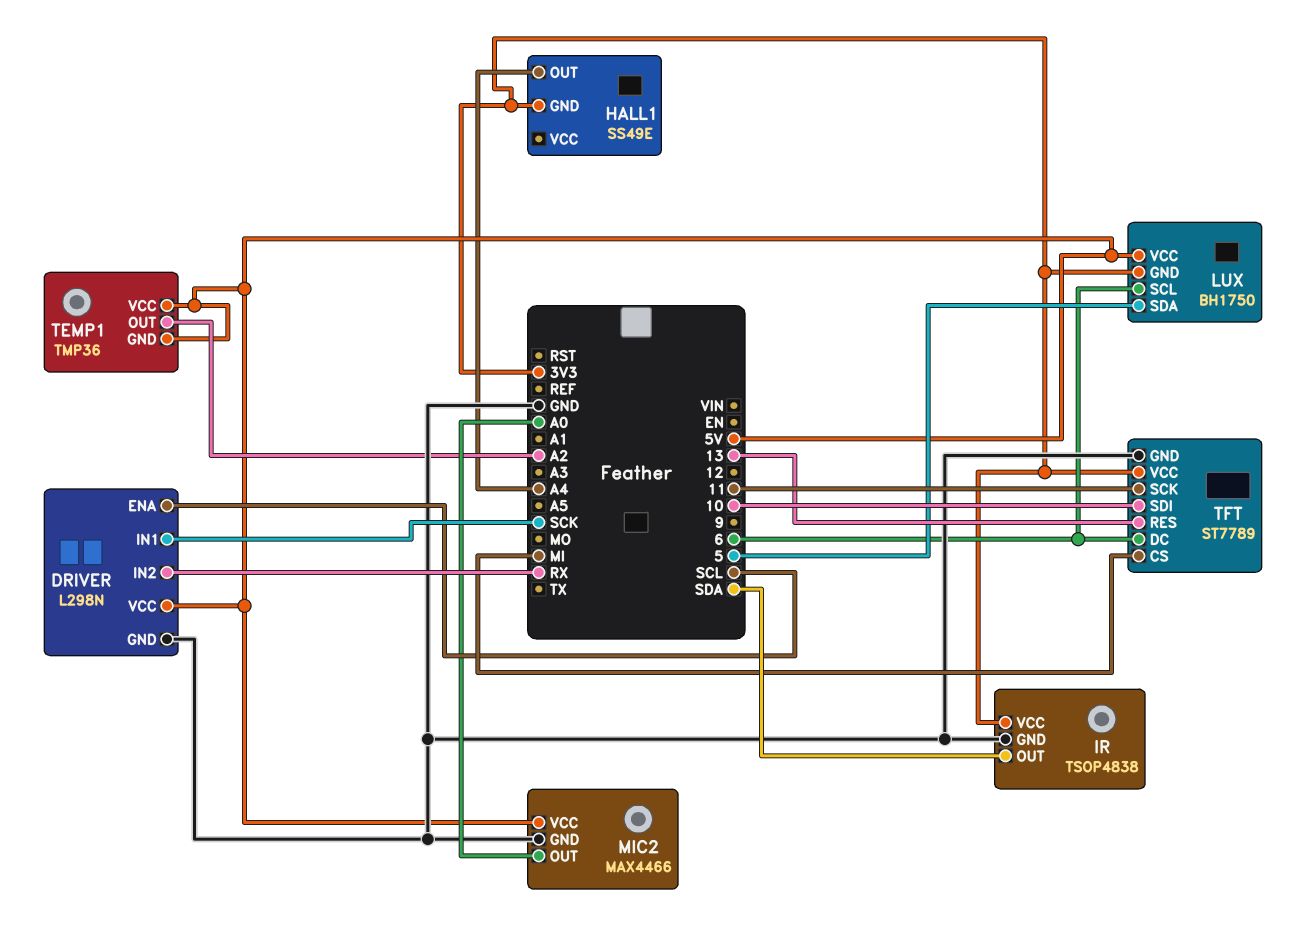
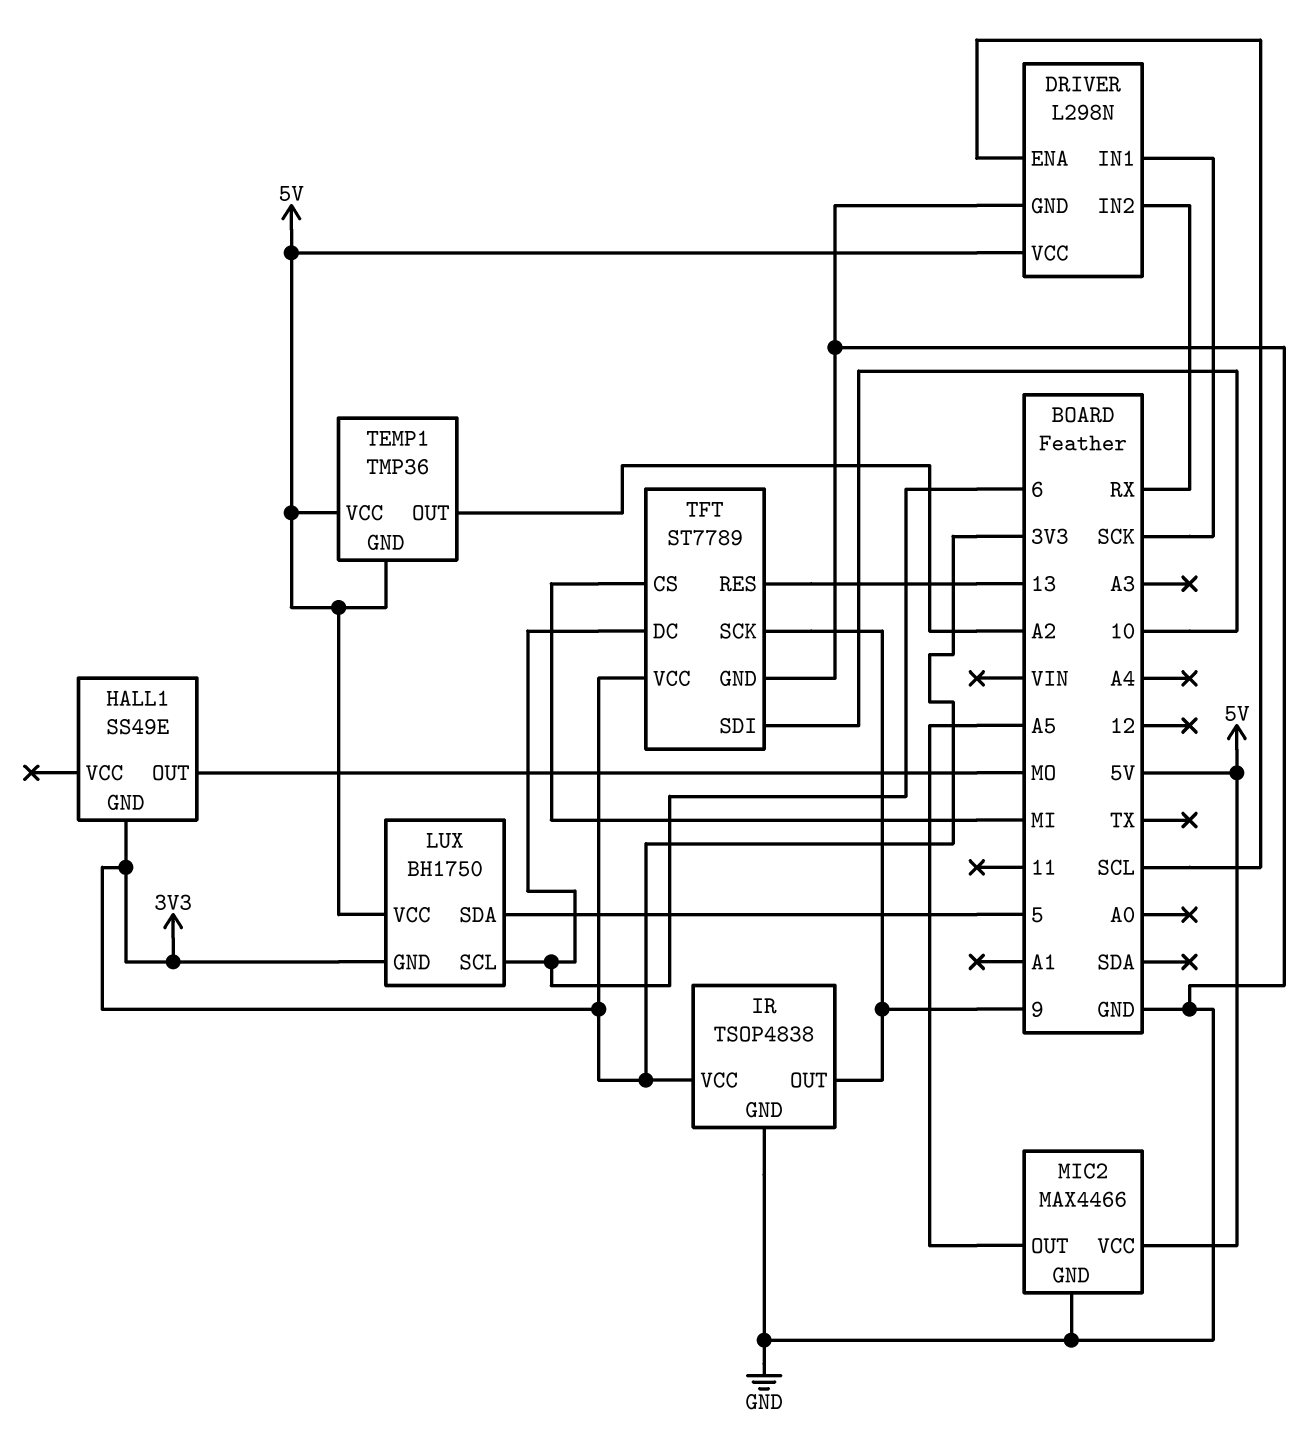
HALL1 pin OUT: A4 -> MO
IR pin OUT: SDA -> 9
MIC2 pin OUT: A0 -> A5
TFT pin SCK: 11 -> 9

